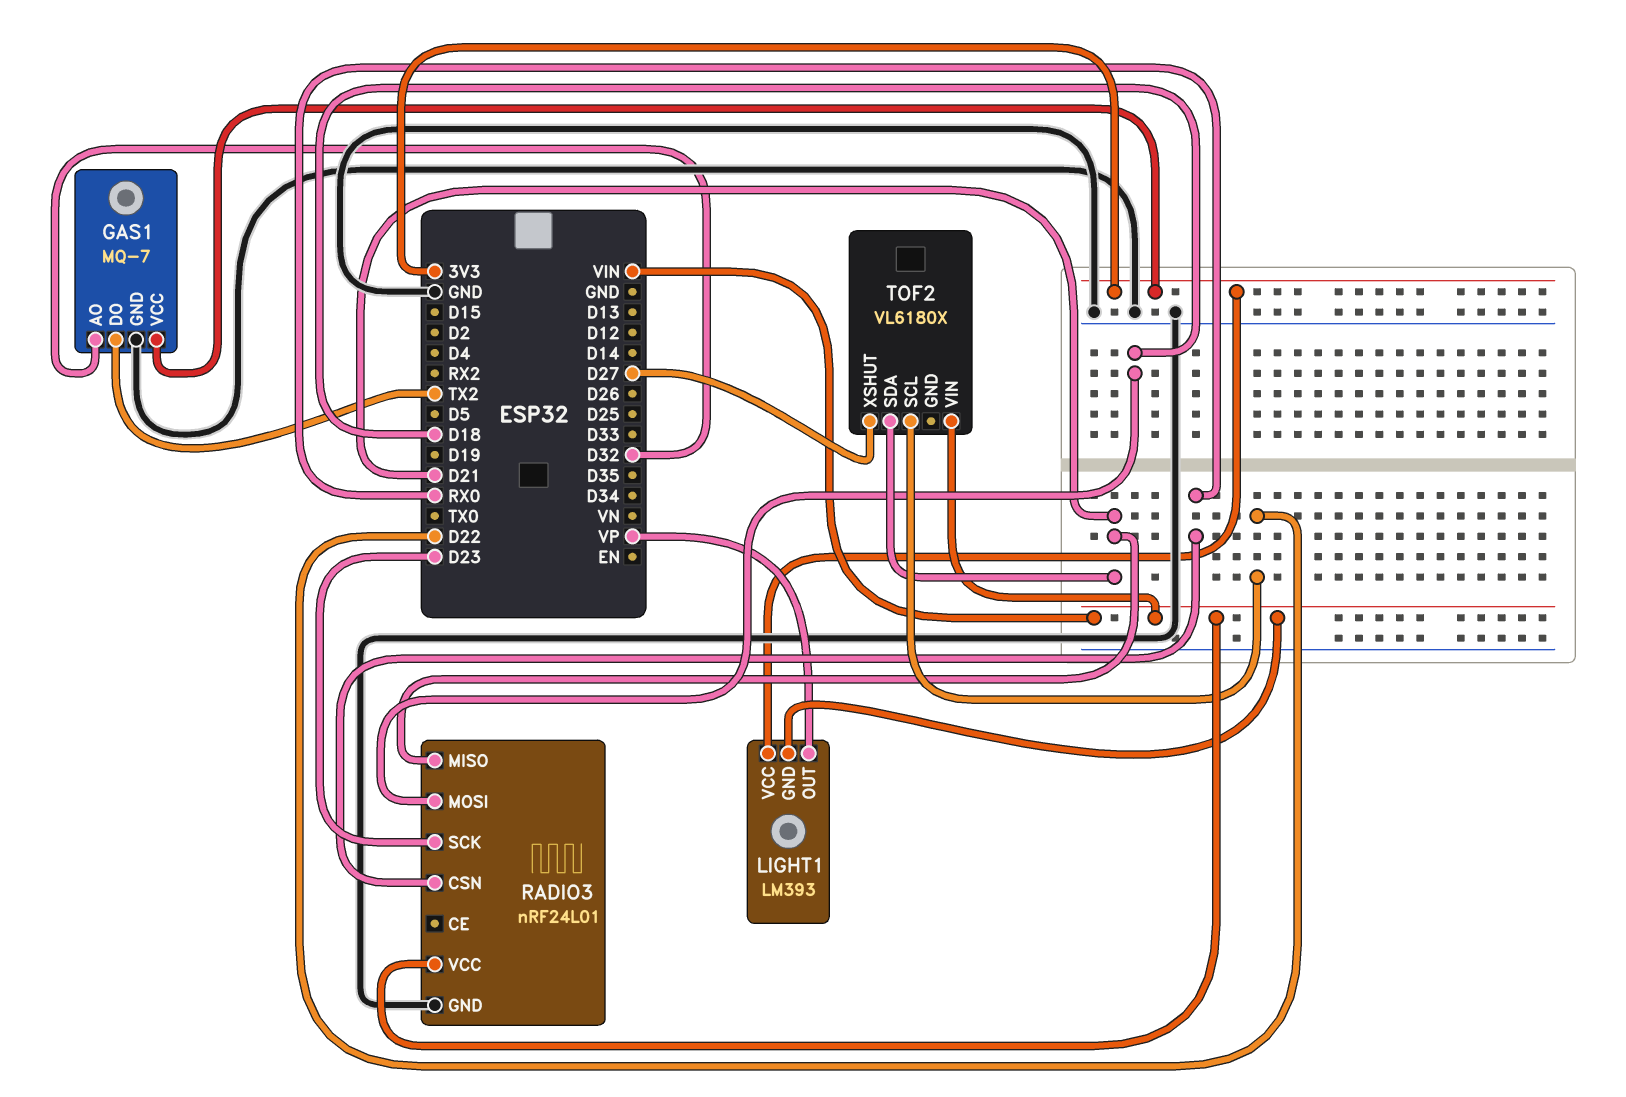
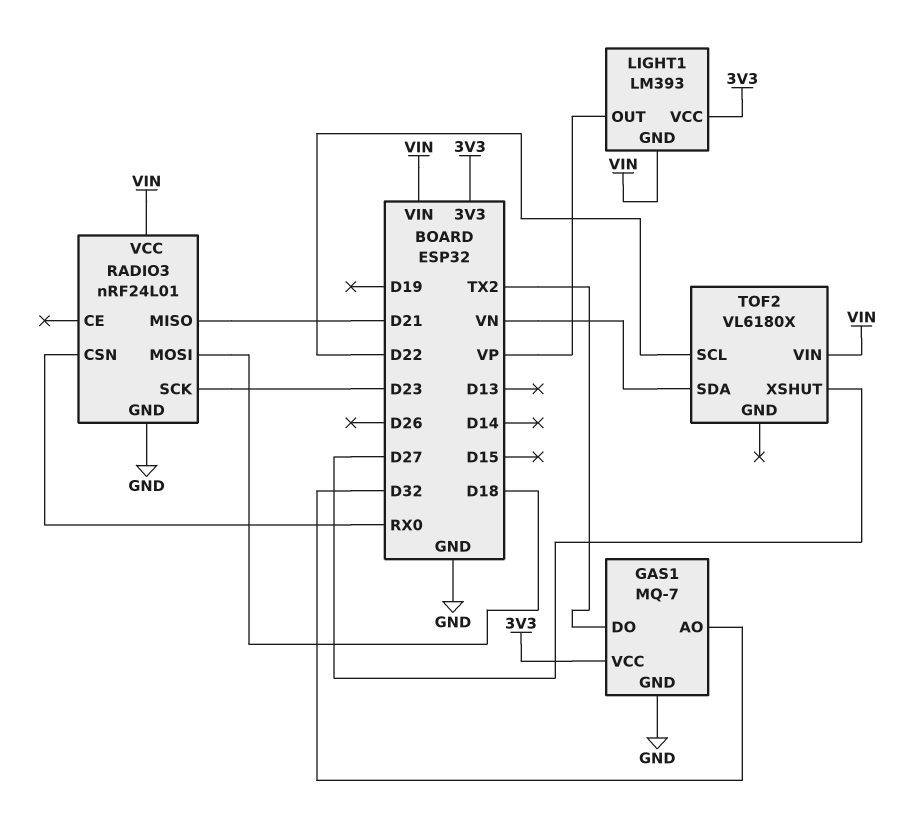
TOF2 pin SDA: D21 -> VN

